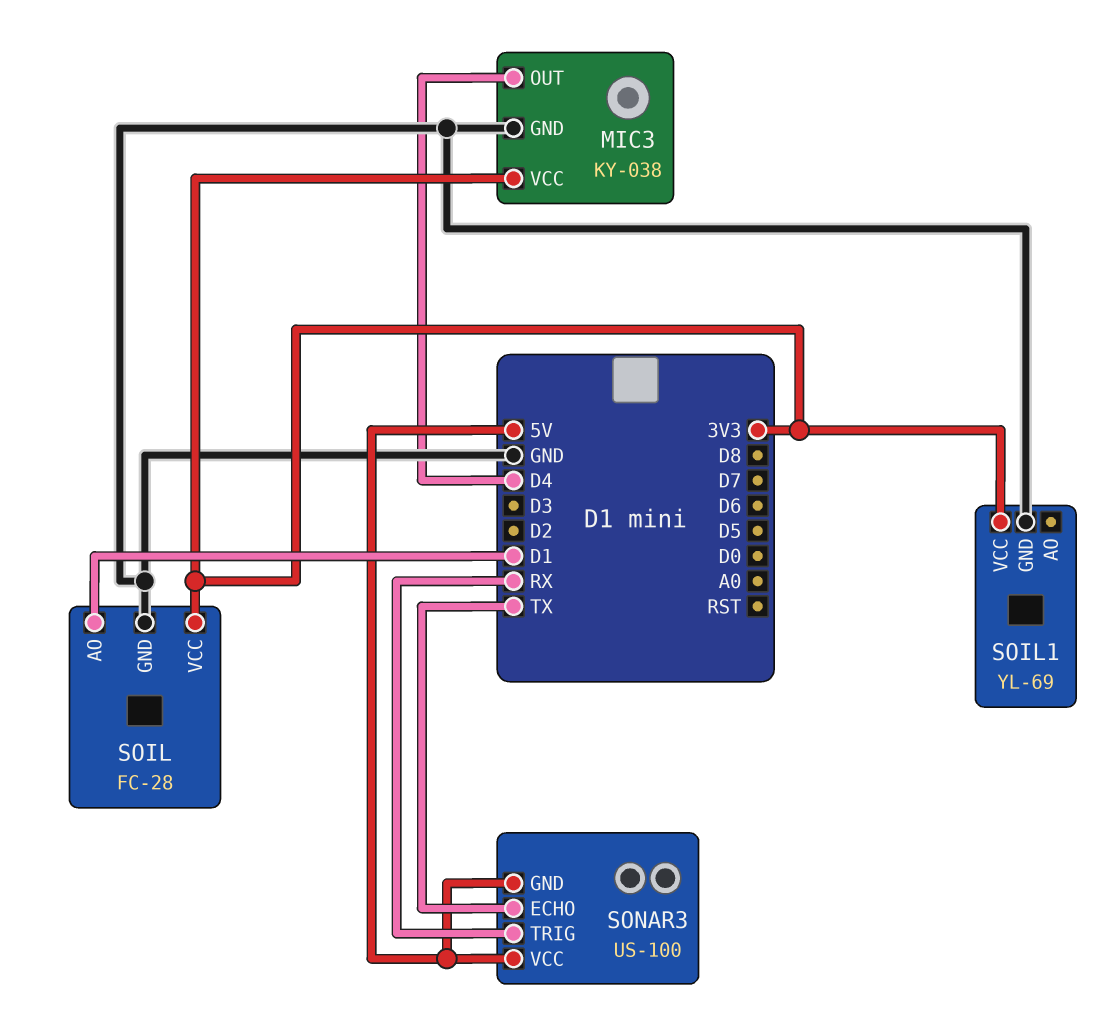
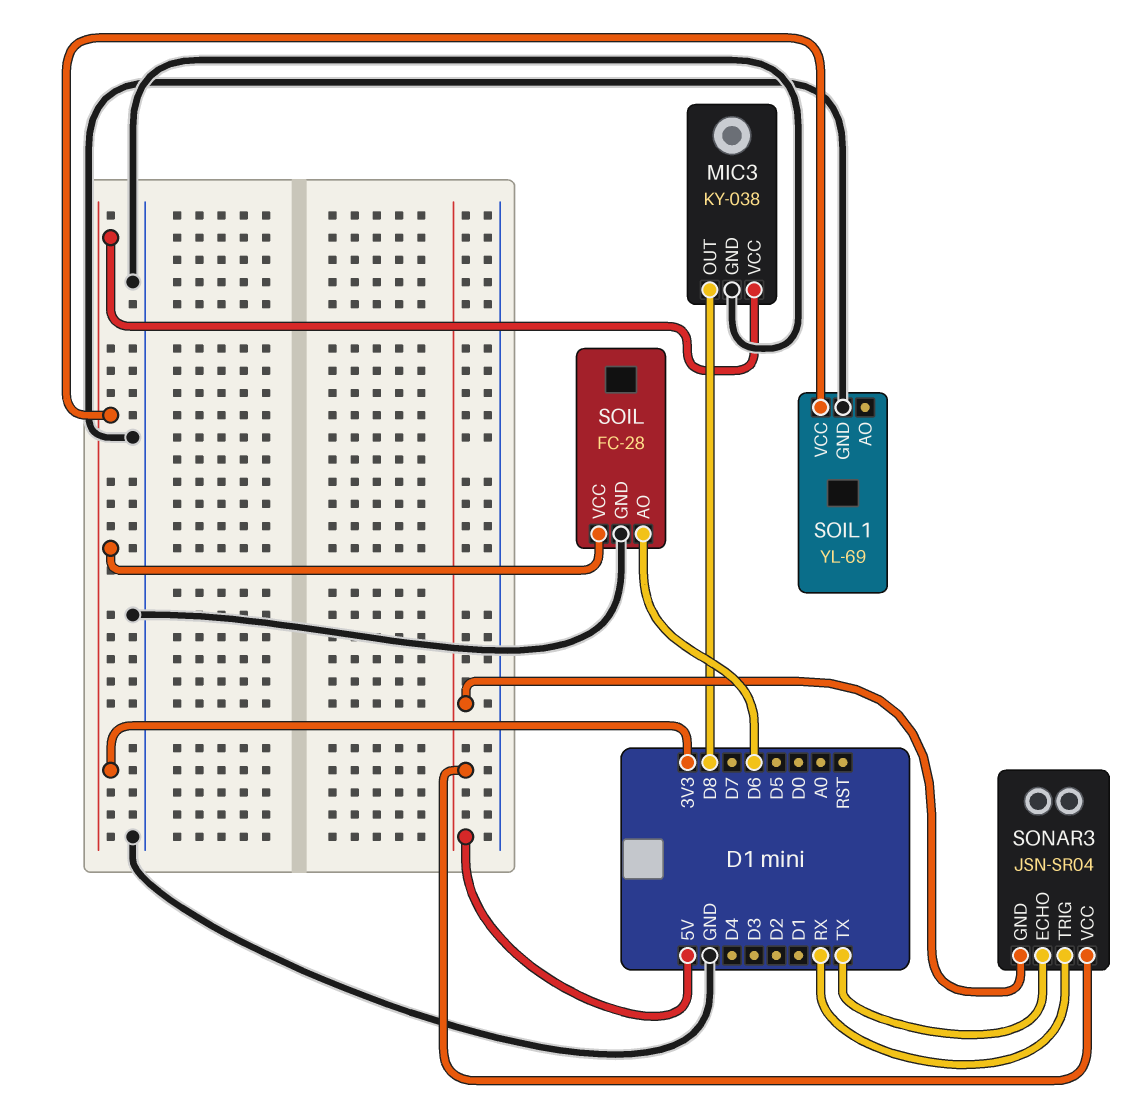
MIC3 pin OUT: D4 -> D8
SOIL pin AO: D1 -> D6
SONAR3: US-100 -> JSN-SR04

